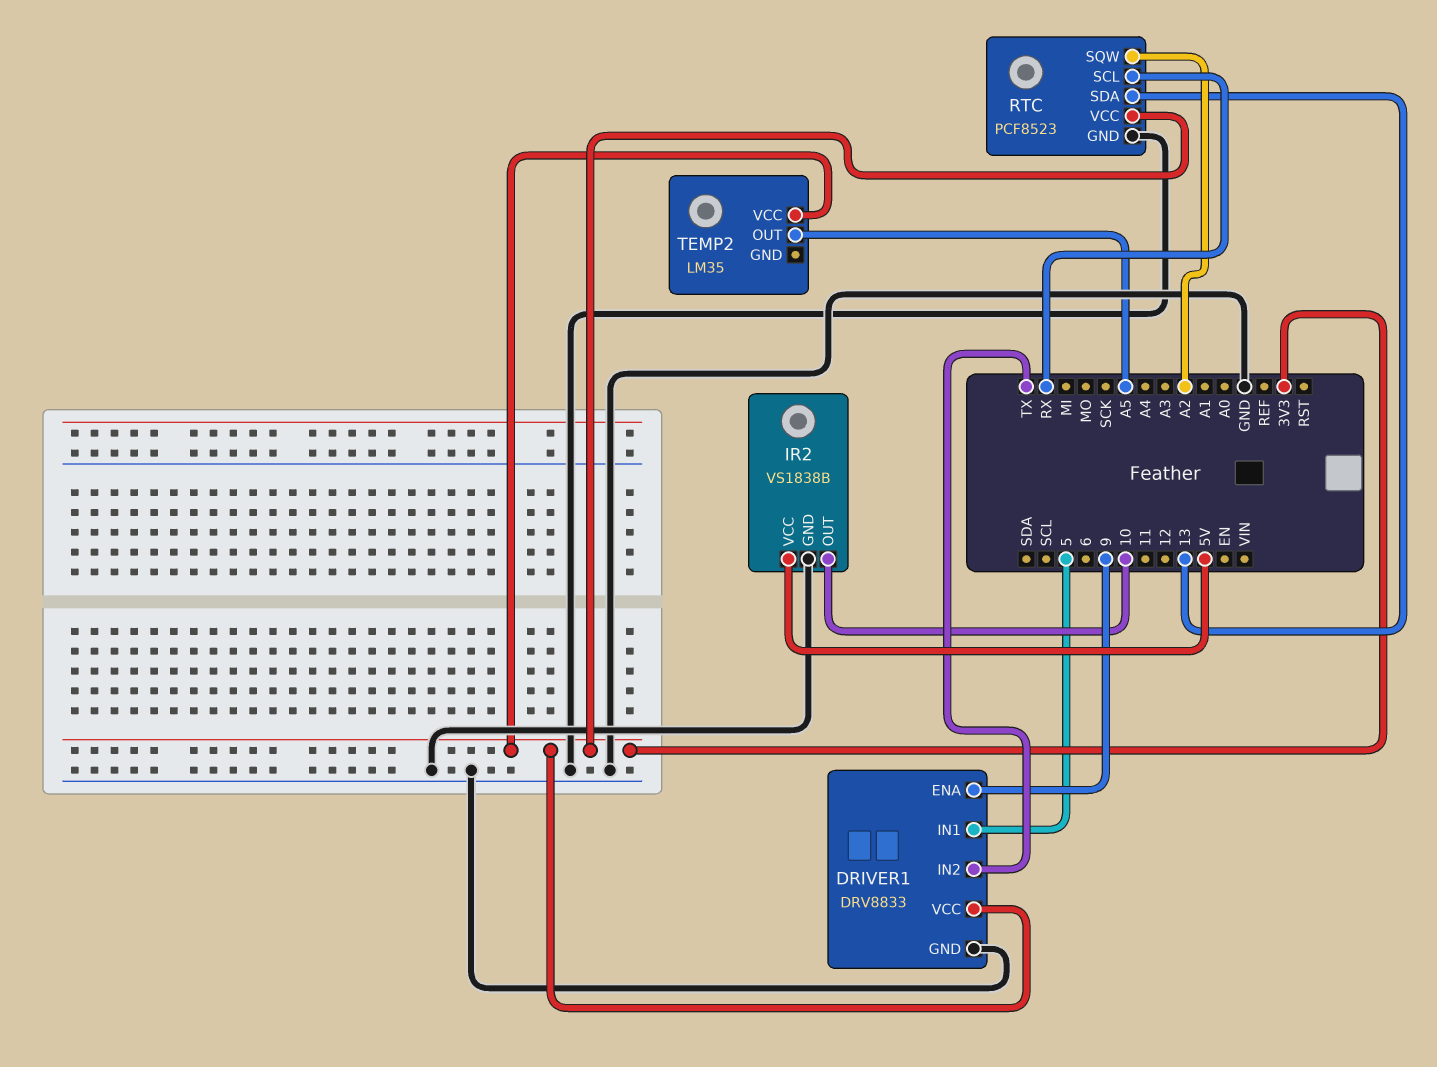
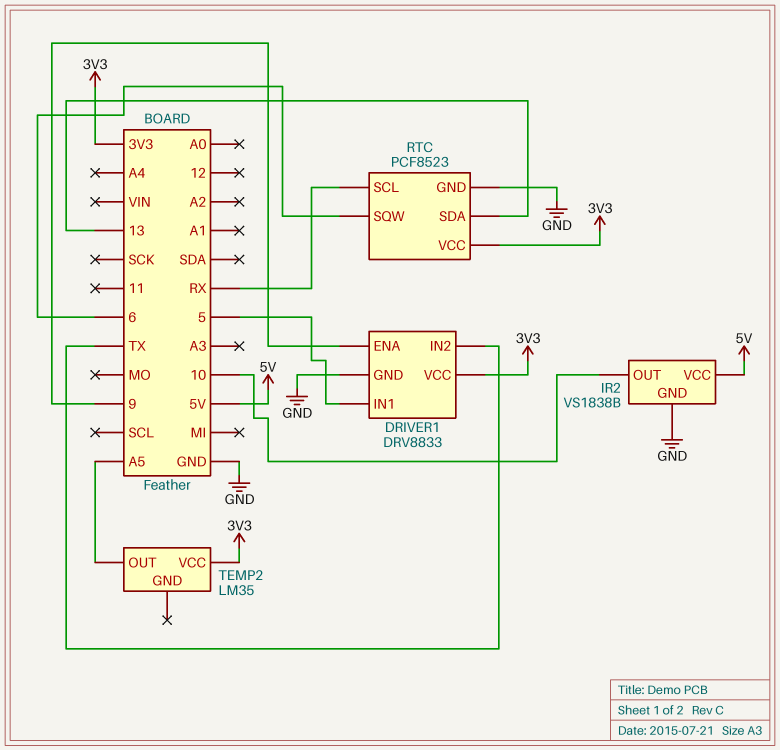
RTC pin SQW: A2 -> 6

